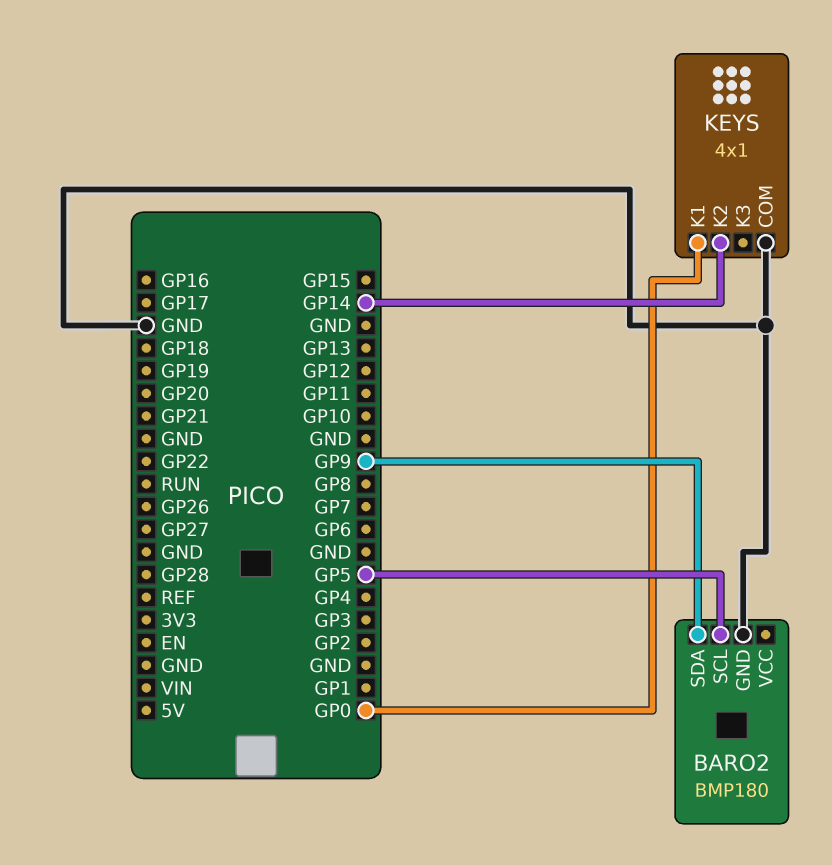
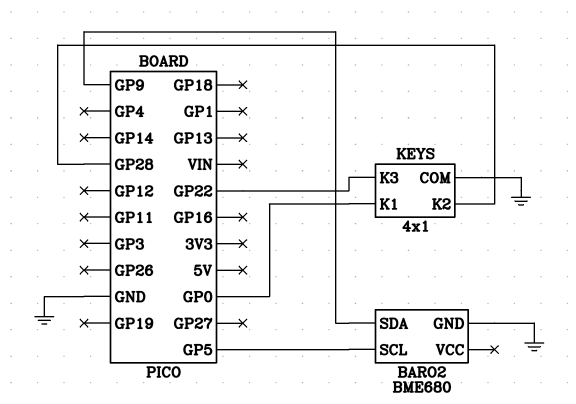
BARO2: BMP180 -> BME680
KEYS pin K2: GP14 -> GP28
KEYS pin K3: none -> GP22

